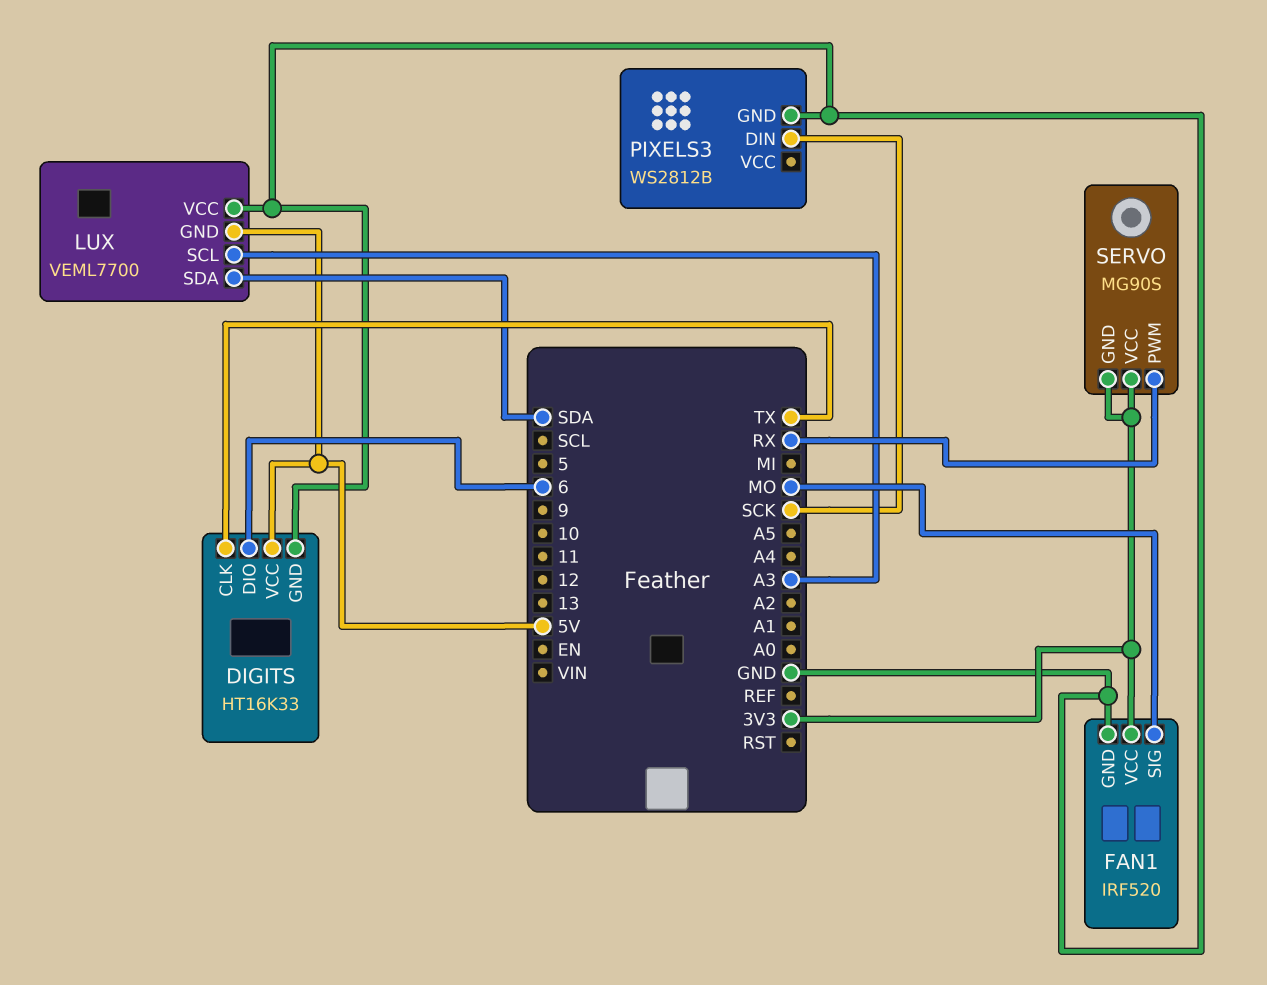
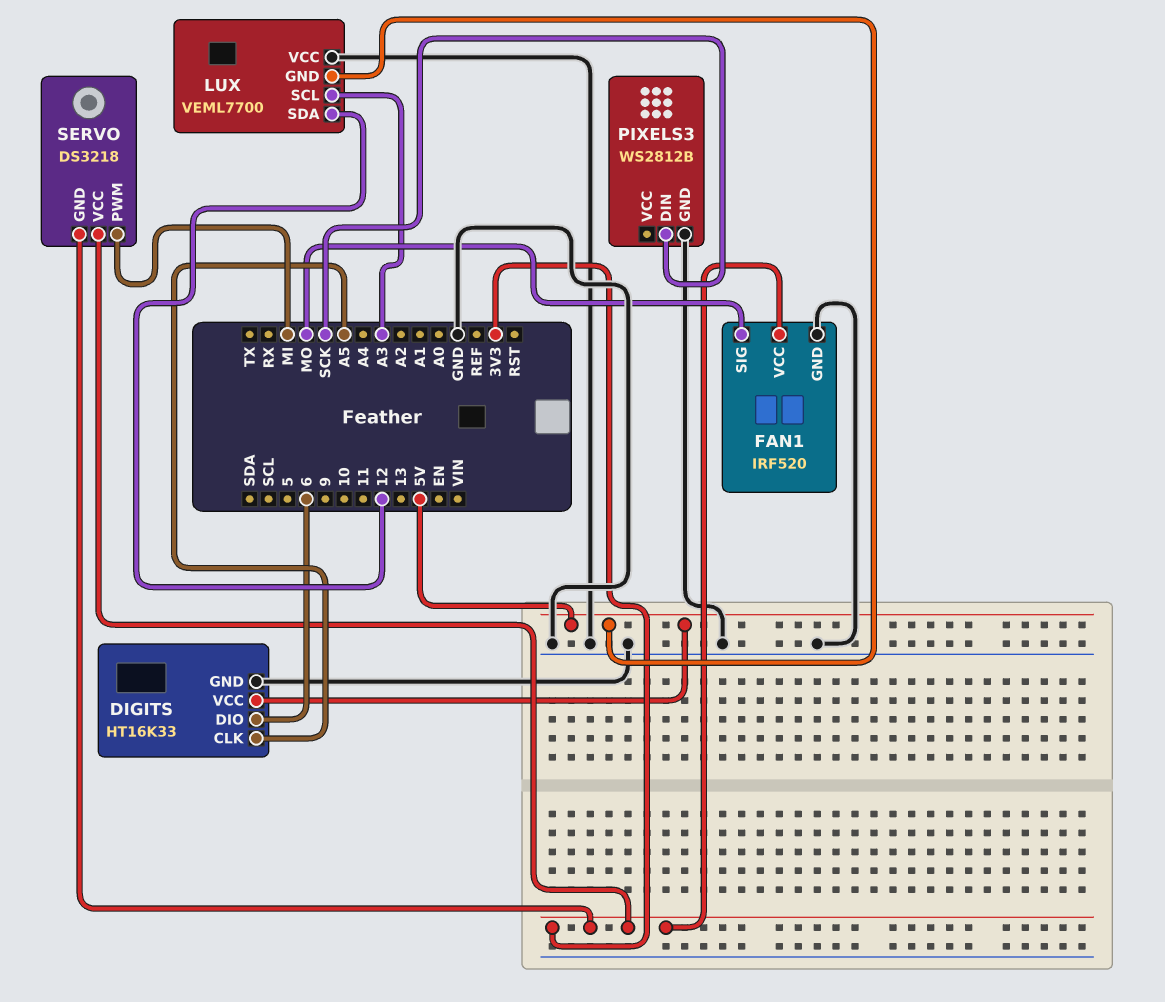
DIGITS pin CLK: TX -> A5
LUX pin SDA: SDA -> 12
SERVO: MG90S -> DS3218
SERVO pin PWM: RX -> MI

